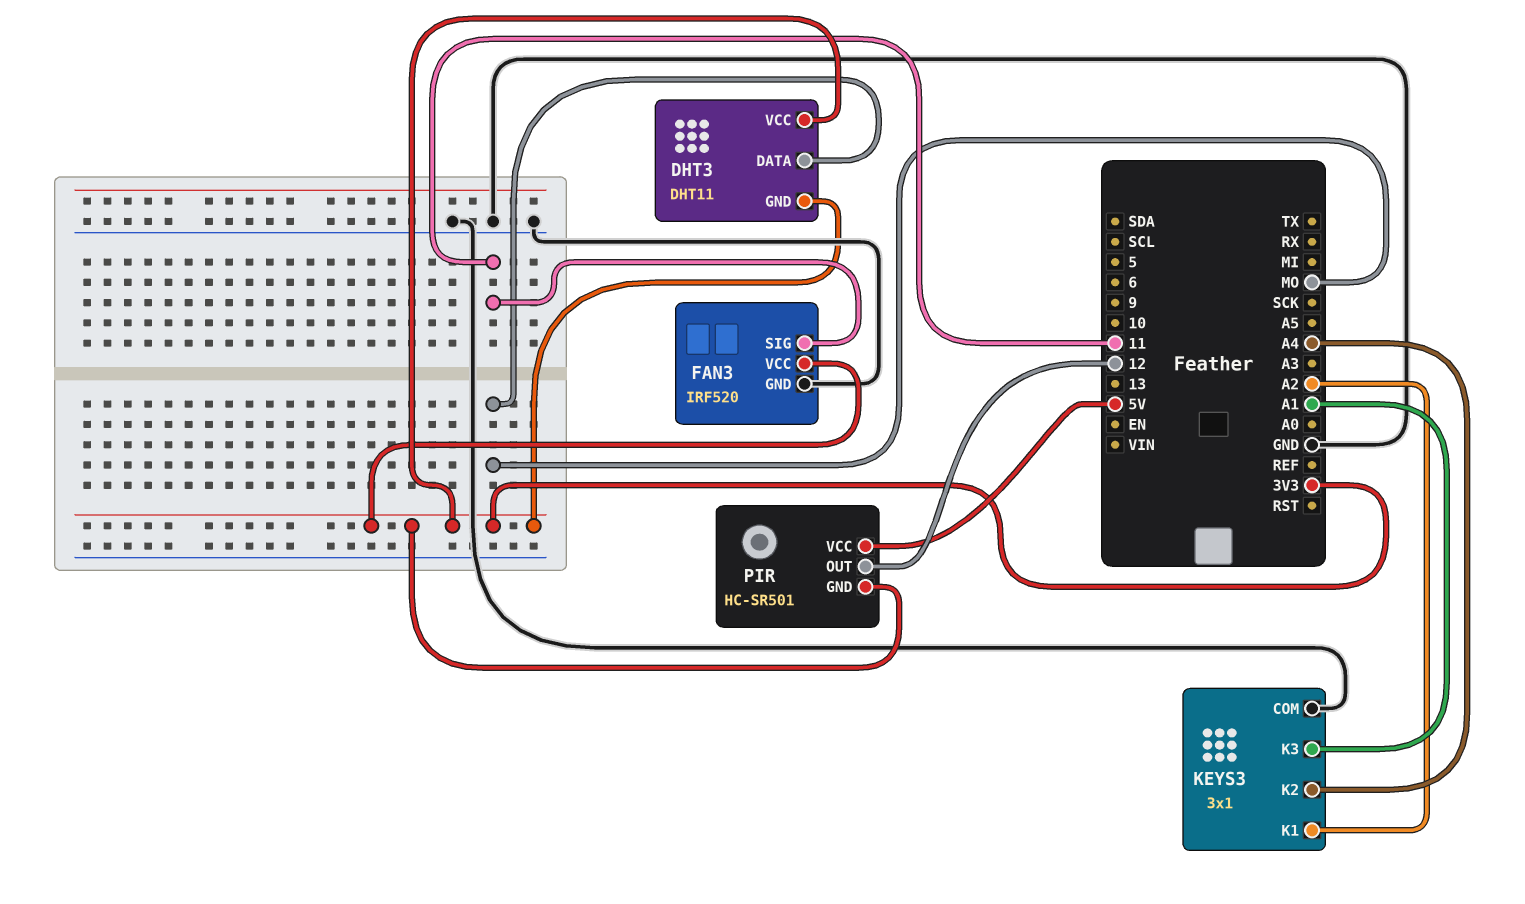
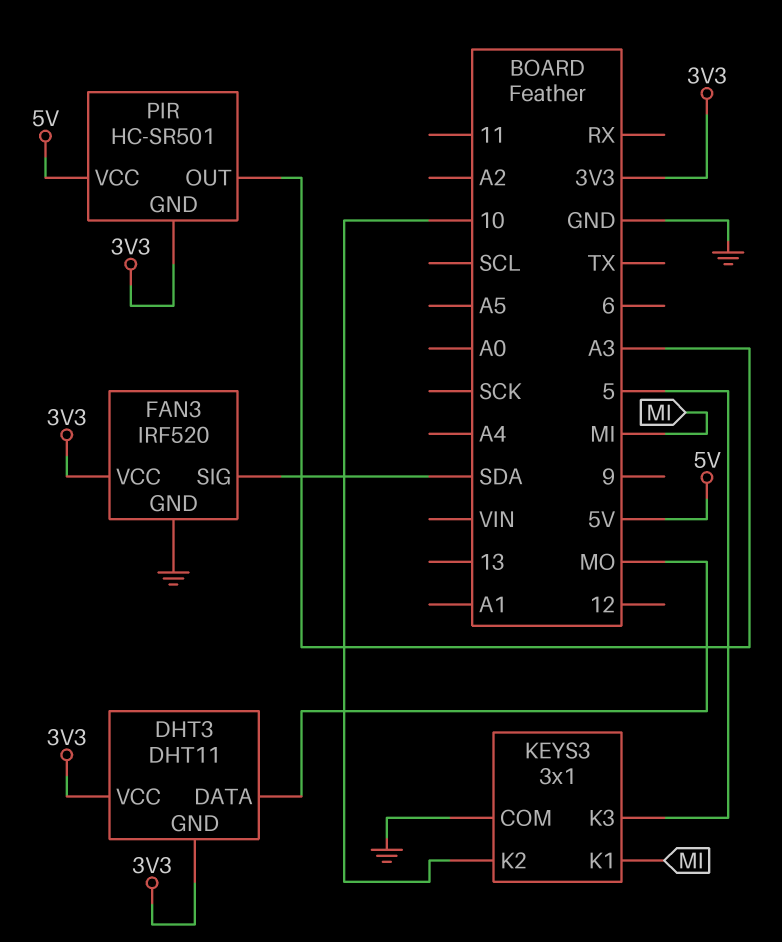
FAN3 pin SIG: 11 -> SDA
KEYS3 pin K1: A2 -> MI
KEYS3 pin K2: A4 -> 10
KEYS3 pin K3: A1 -> 5
PIR pin OUT: 12 -> A3

